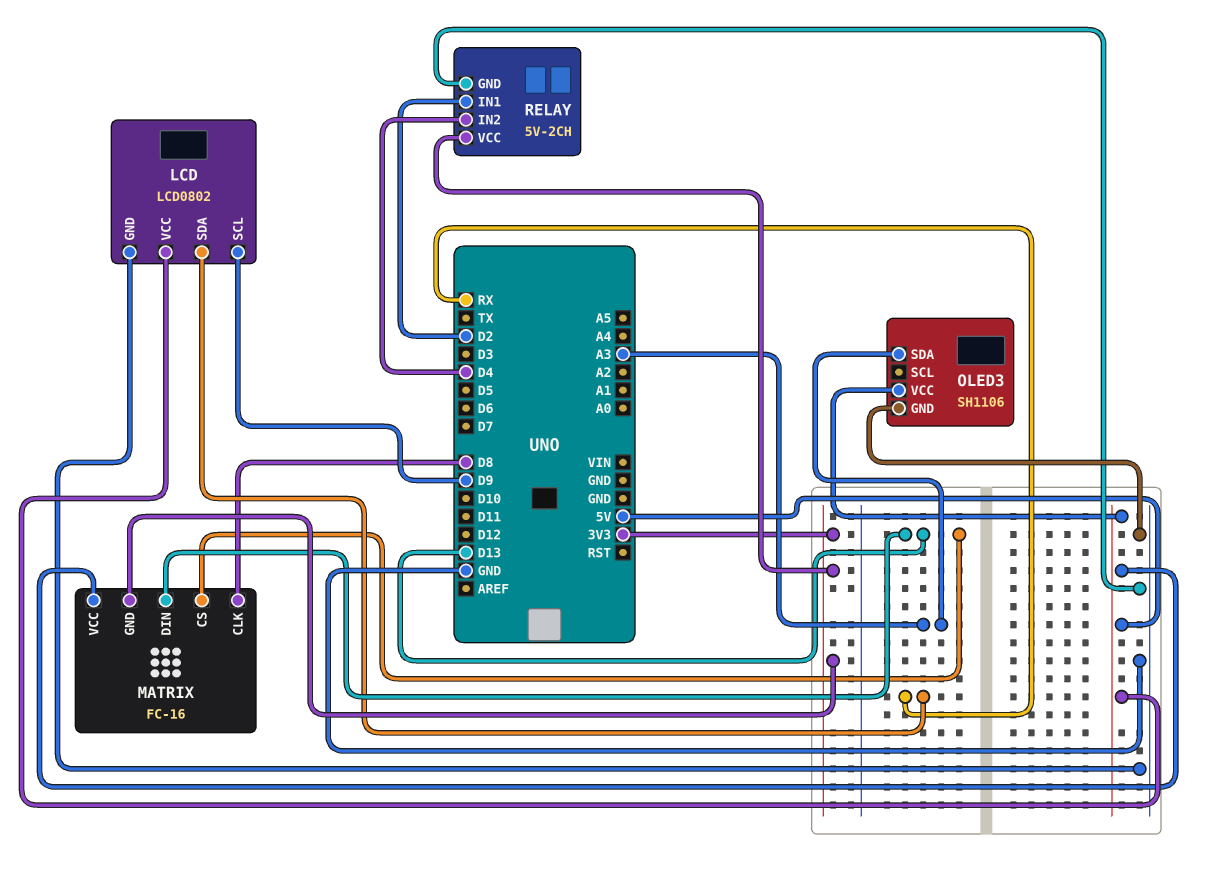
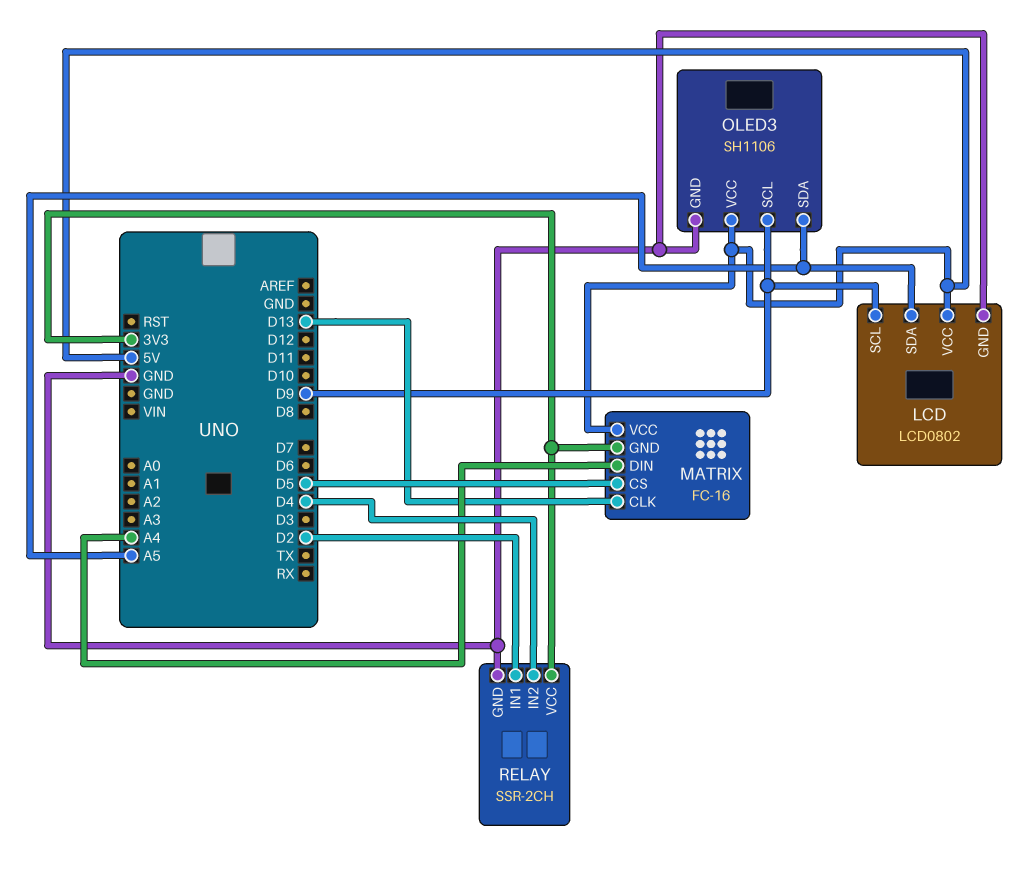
LCD pin SDA: RX -> A5
MATRIX pin CLK: D8 -> D13
MATRIX pin CS: D13 -> D5
MATRIX pin DIN: D13 -> A4
OLED3 pin SCL: none -> D9
OLED3 pin SDA: A3 -> A5
RELAY: 5V-2CH -> SSR-2CH

